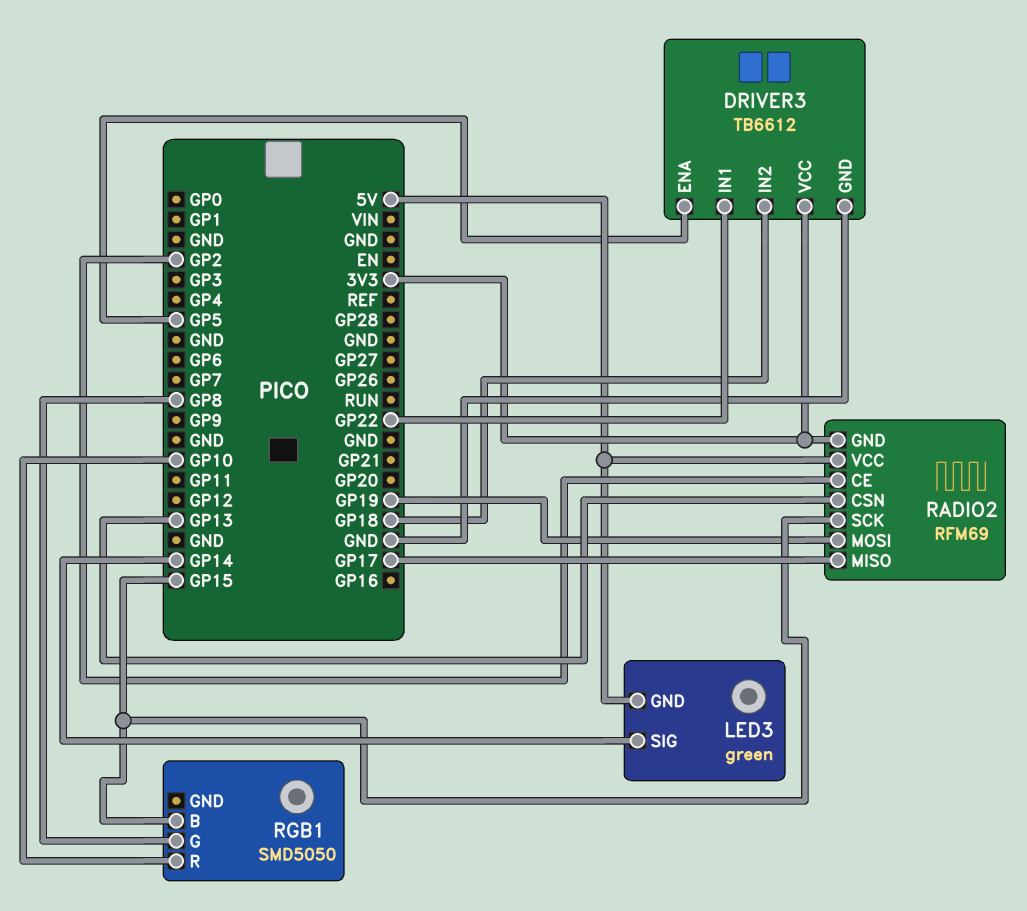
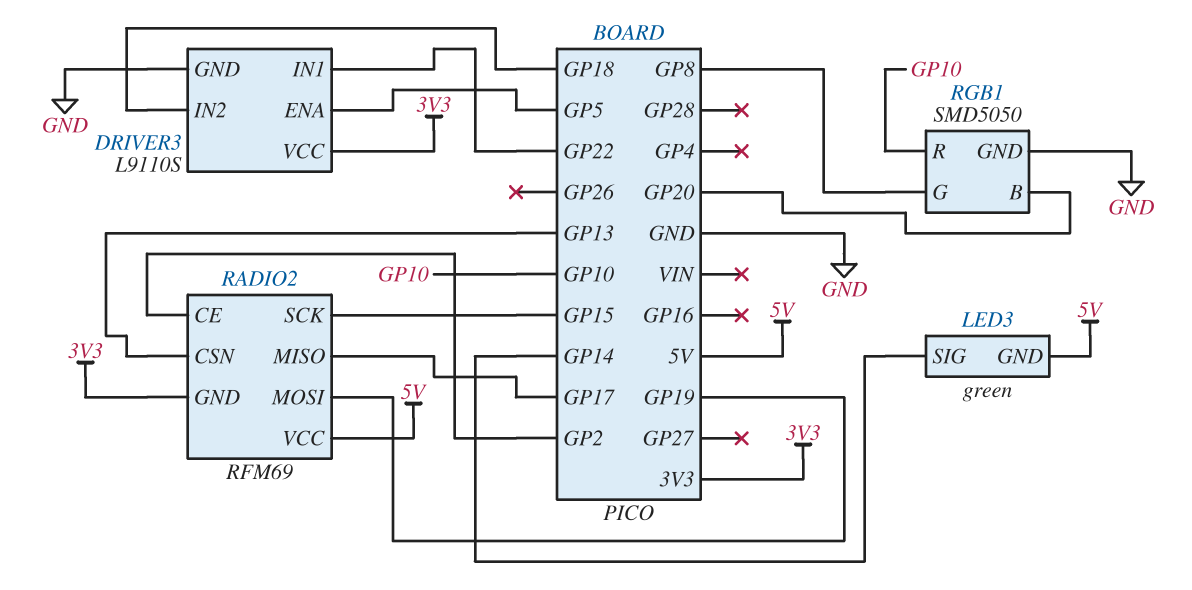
DRIVER3: TB6612 -> L9110S
RGB1 pin B: GP15 -> GP20
RGB1 pin GND: none -> GND

